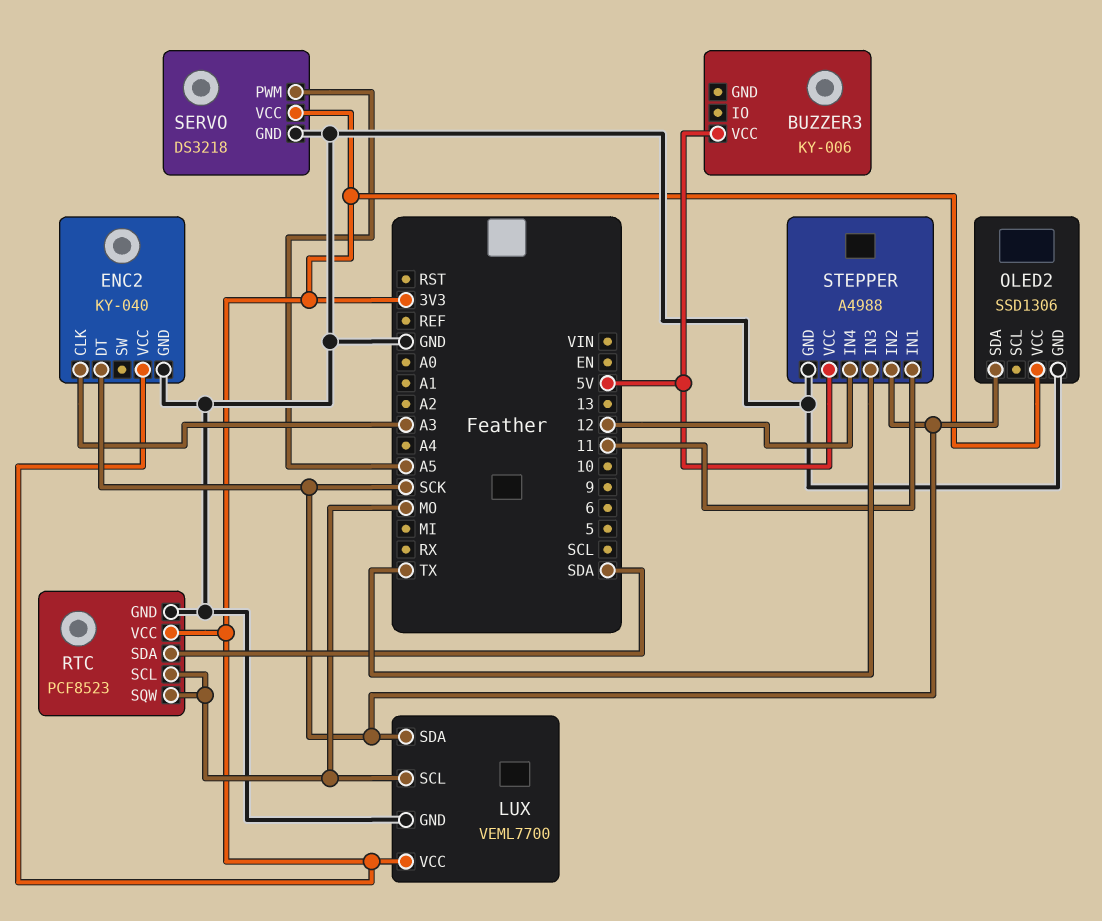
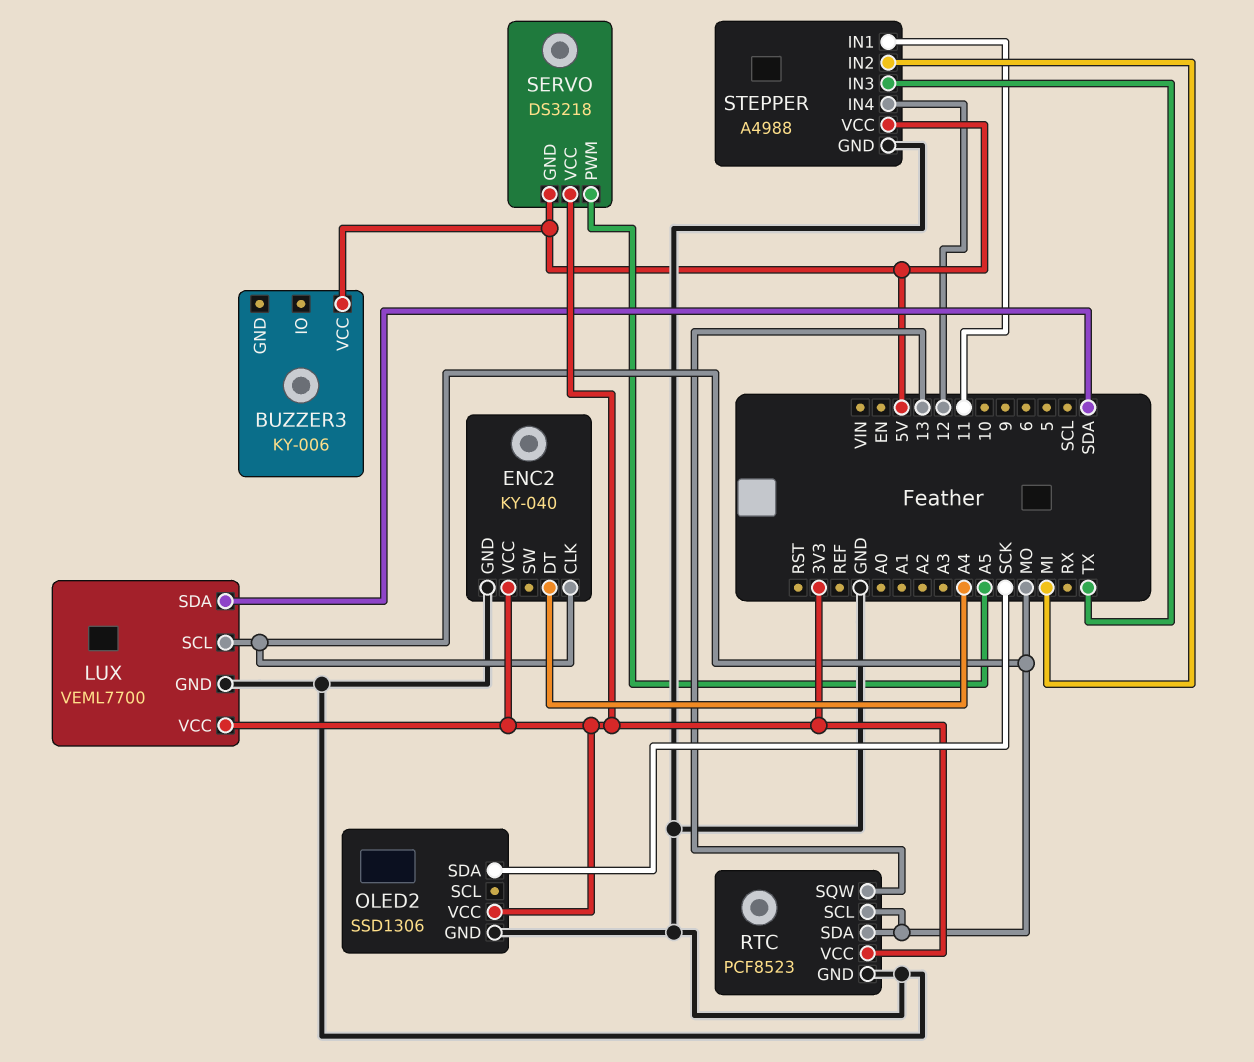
ENC2 pin CLK: A3 -> MO
ENC2 pin DT: SCK -> A4
LUX pin SDA: SCK -> SDA
RTC pin SDA: SDA -> MO
RTC pin SQW: MO -> 13
SERVO pin GND: GND -> 5V
STEPPER pin IN2: SCK -> MI

